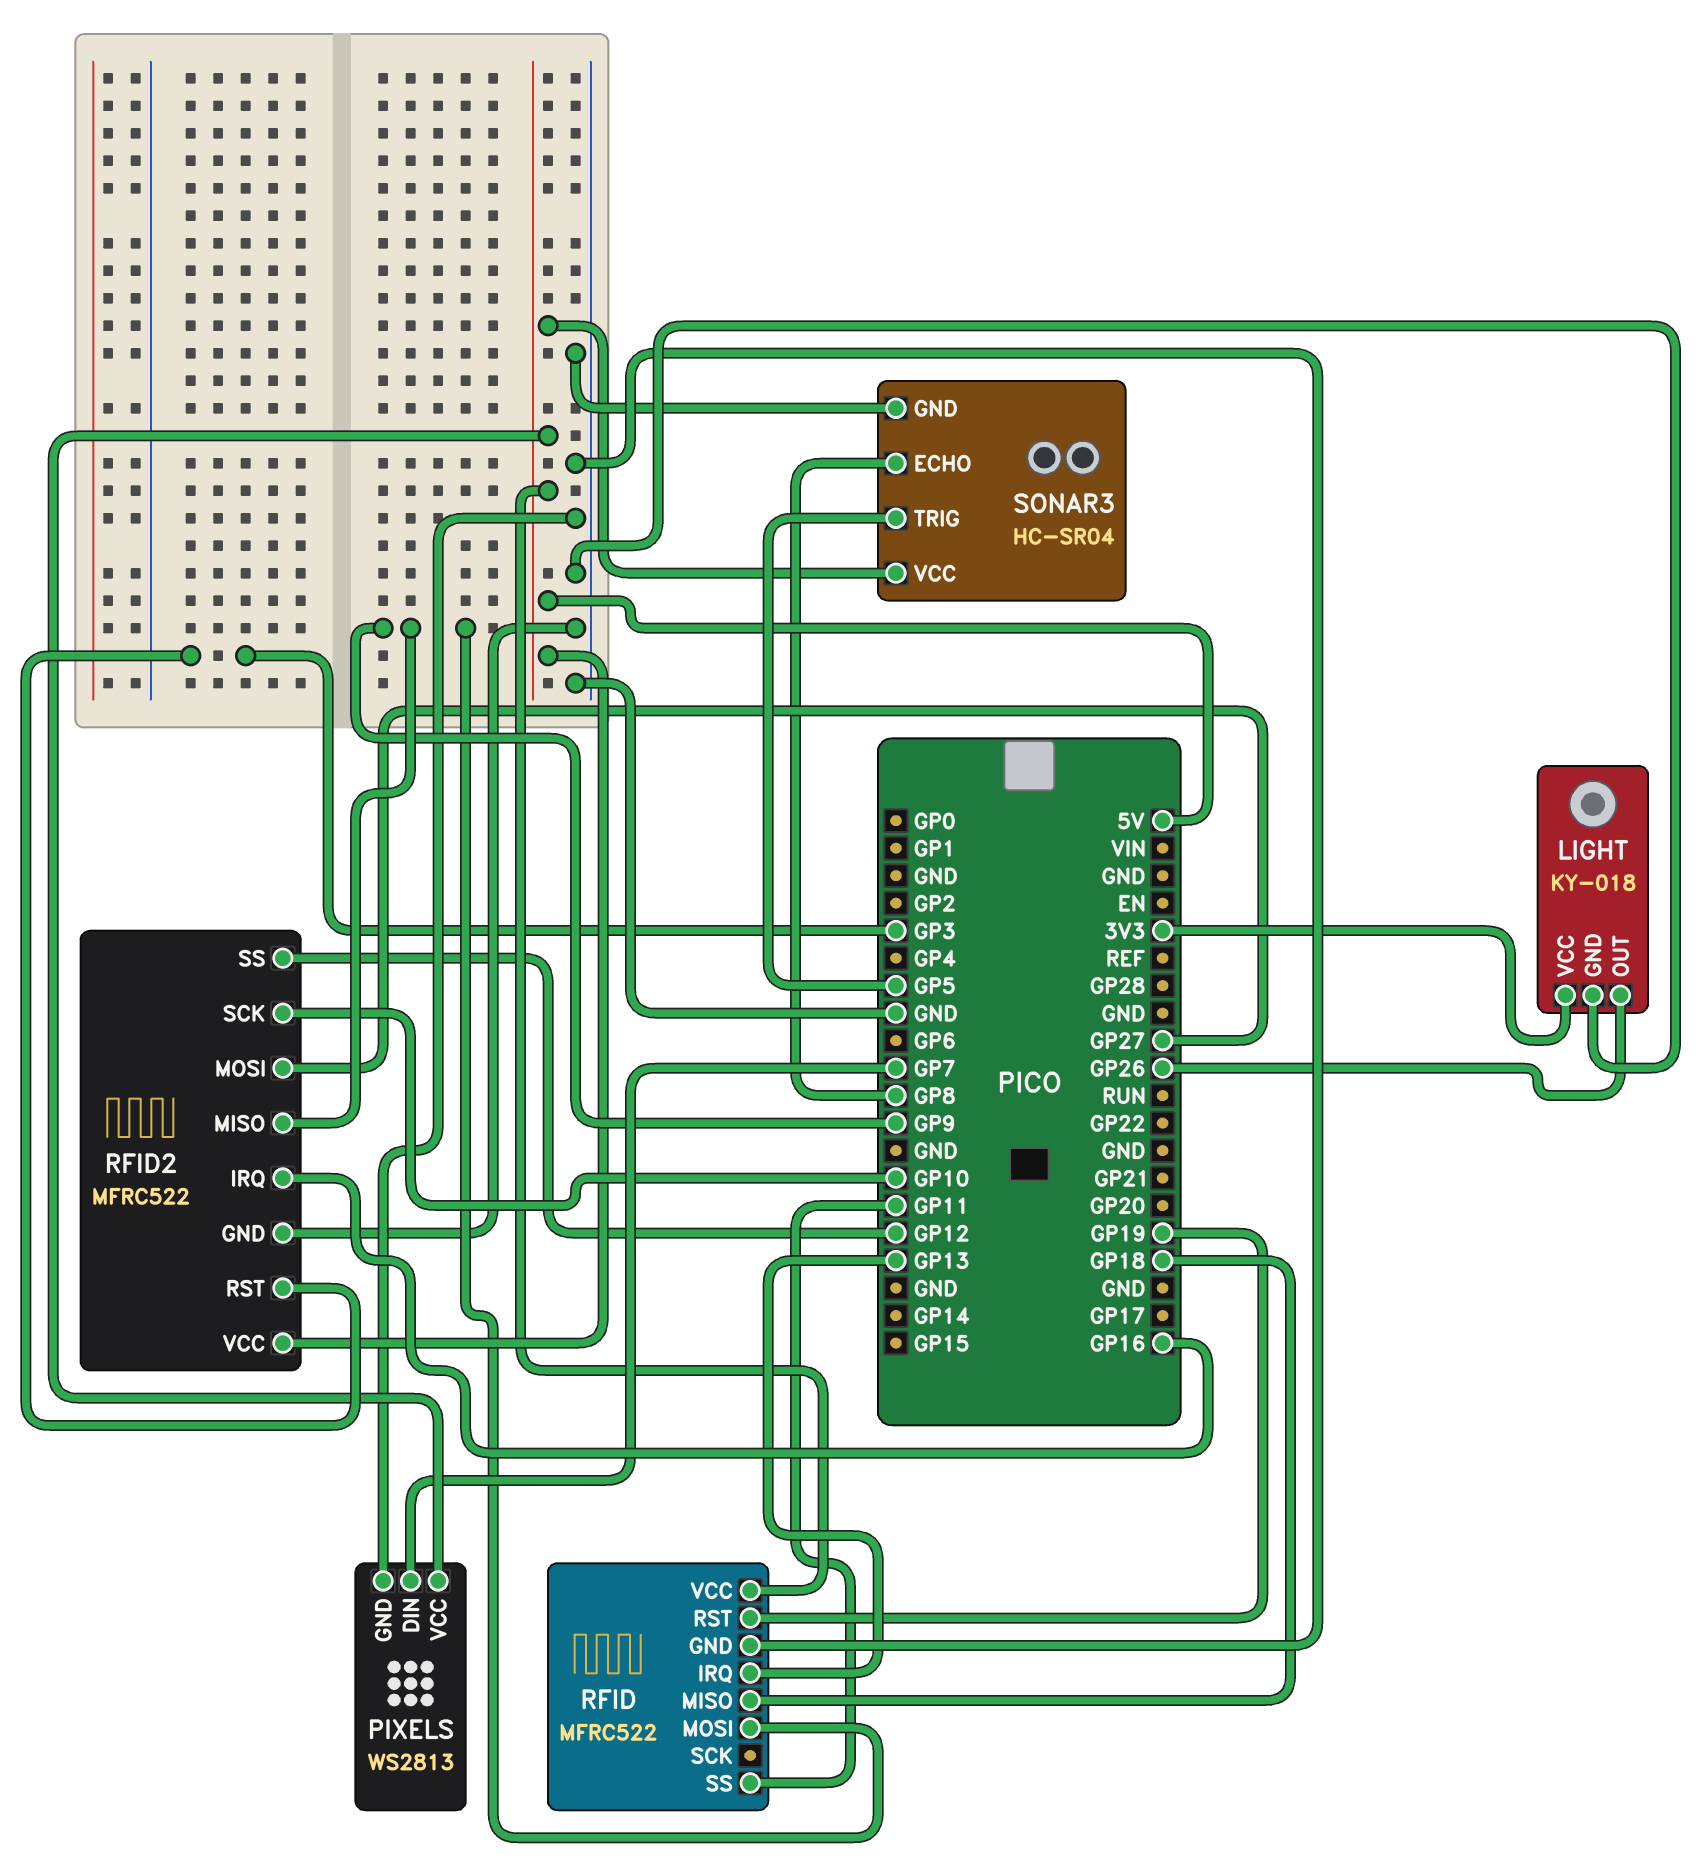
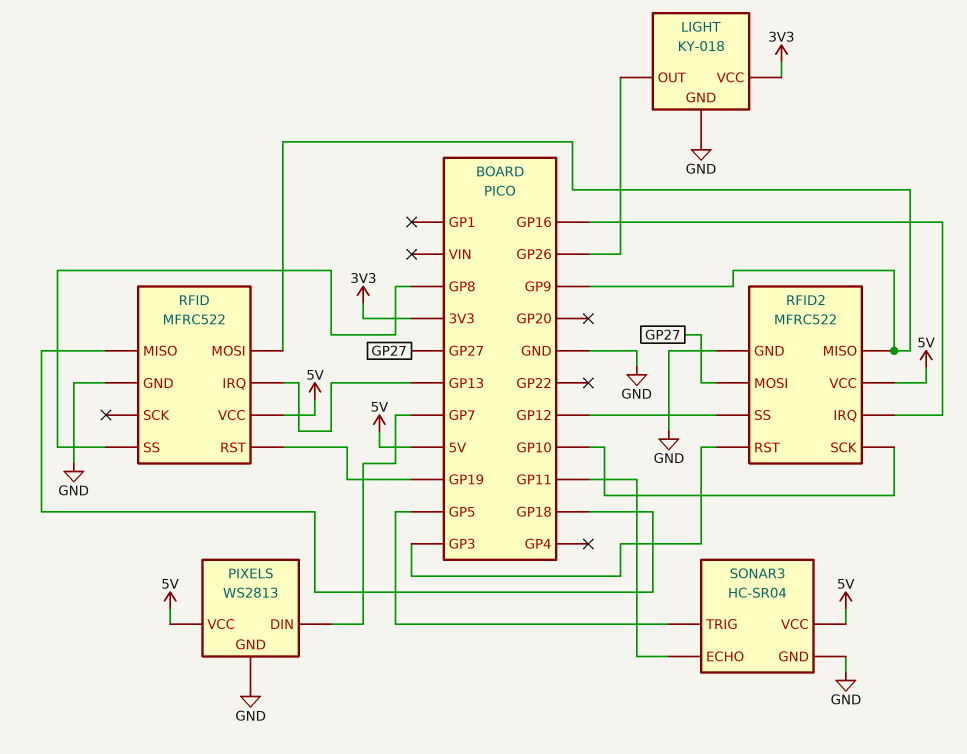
RFID pin SS: GP11 -> GP8
SONAR3 pin ECHO: GP8 -> GP11

